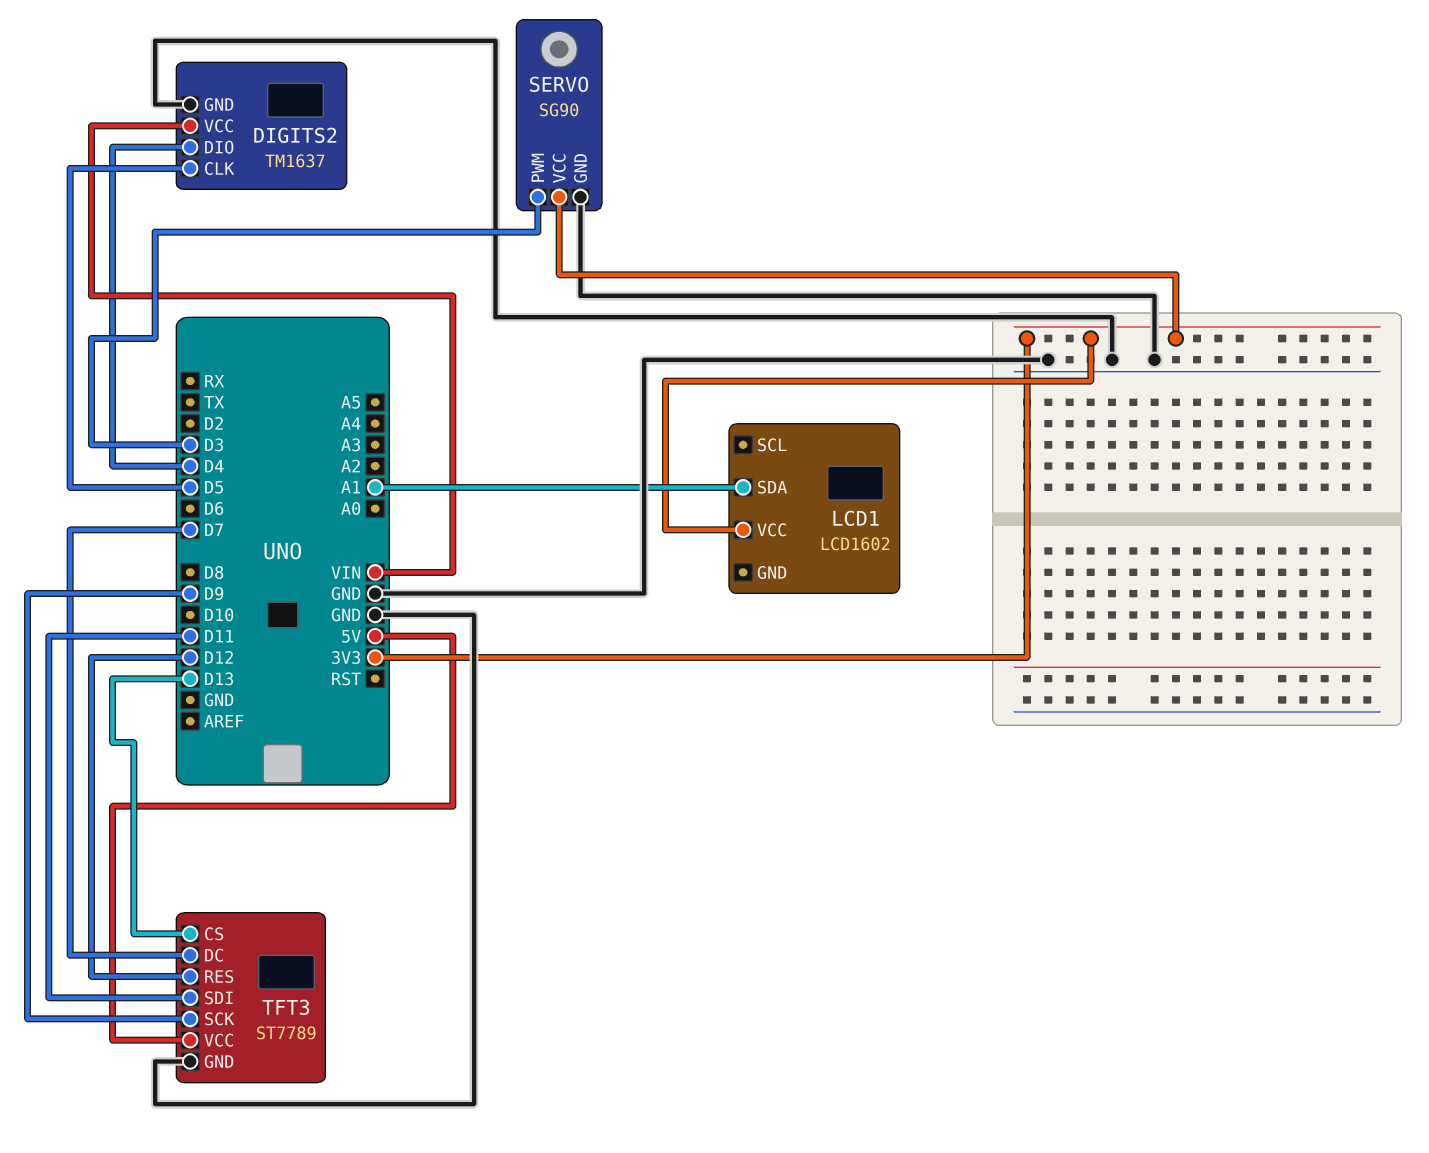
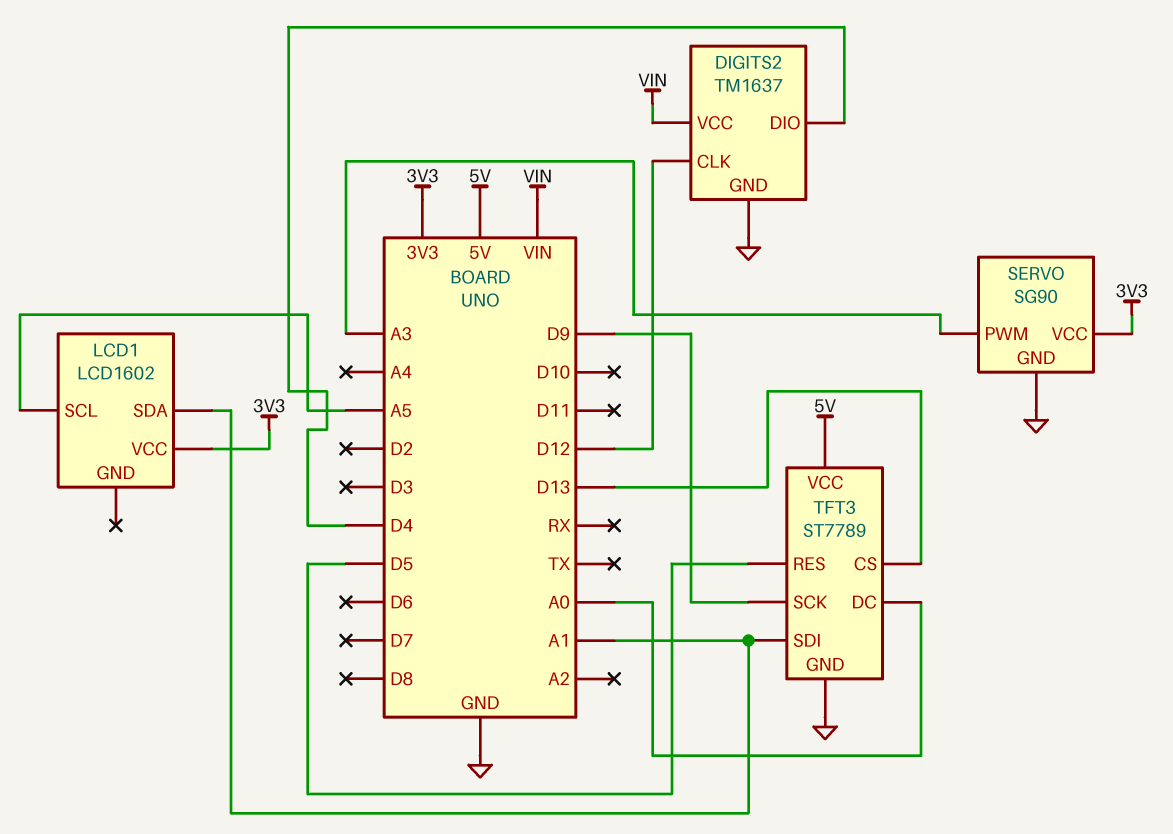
DIGITS2 pin CLK: D5 -> D12
LCD1 pin SCL: none -> A5
SERVO pin PWM: D3 -> A3
TFT3 pin DC: D7 -> A0
TFT3 pin RES: D12 -> D5
TFT3 pin SDI: D11 -> A1

